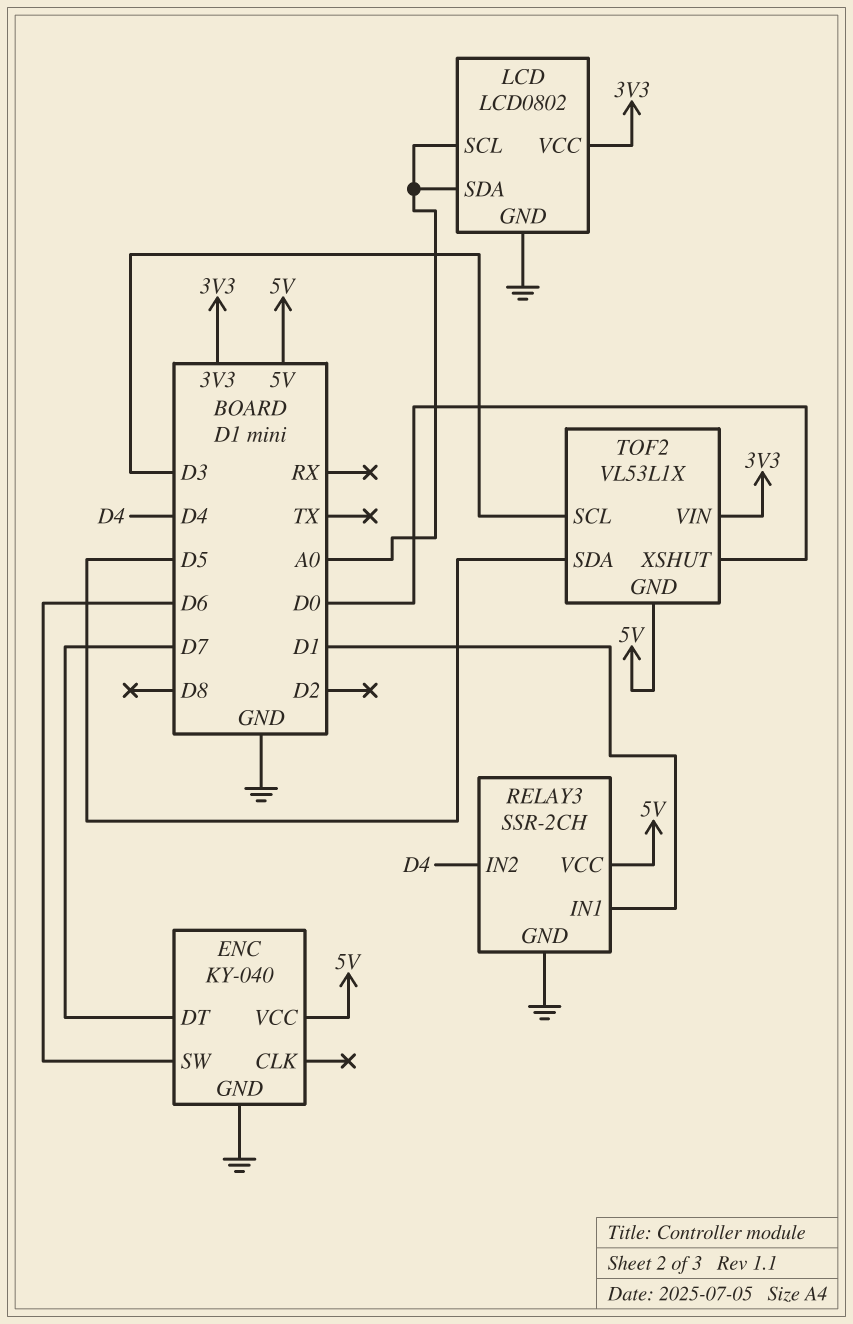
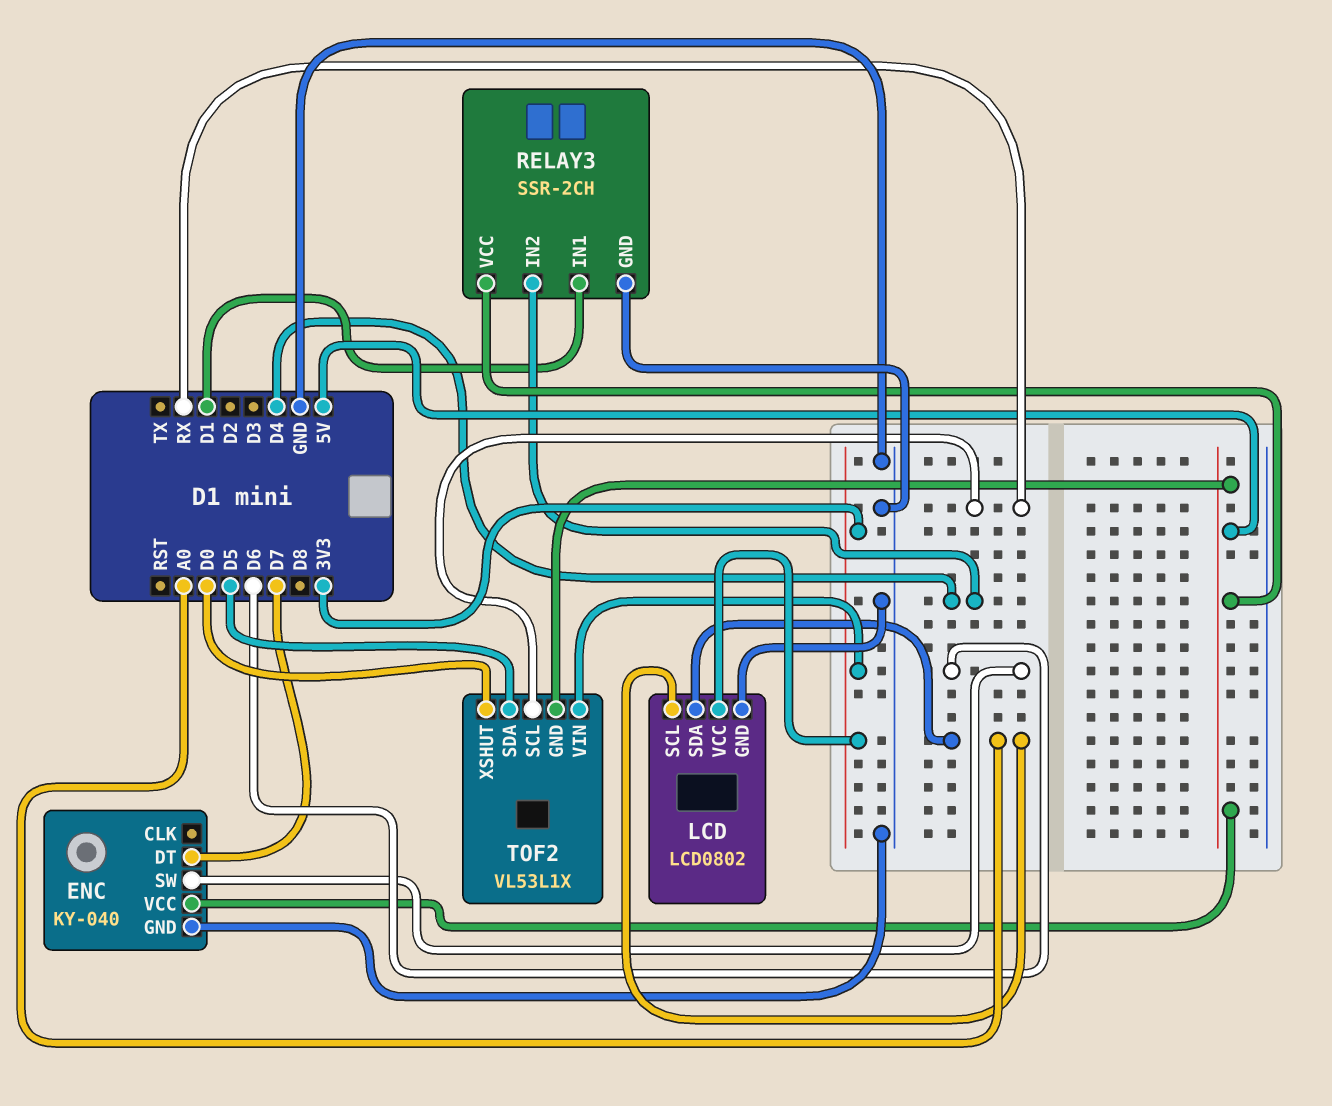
TOF2 pin SCL: D3 -> RX

